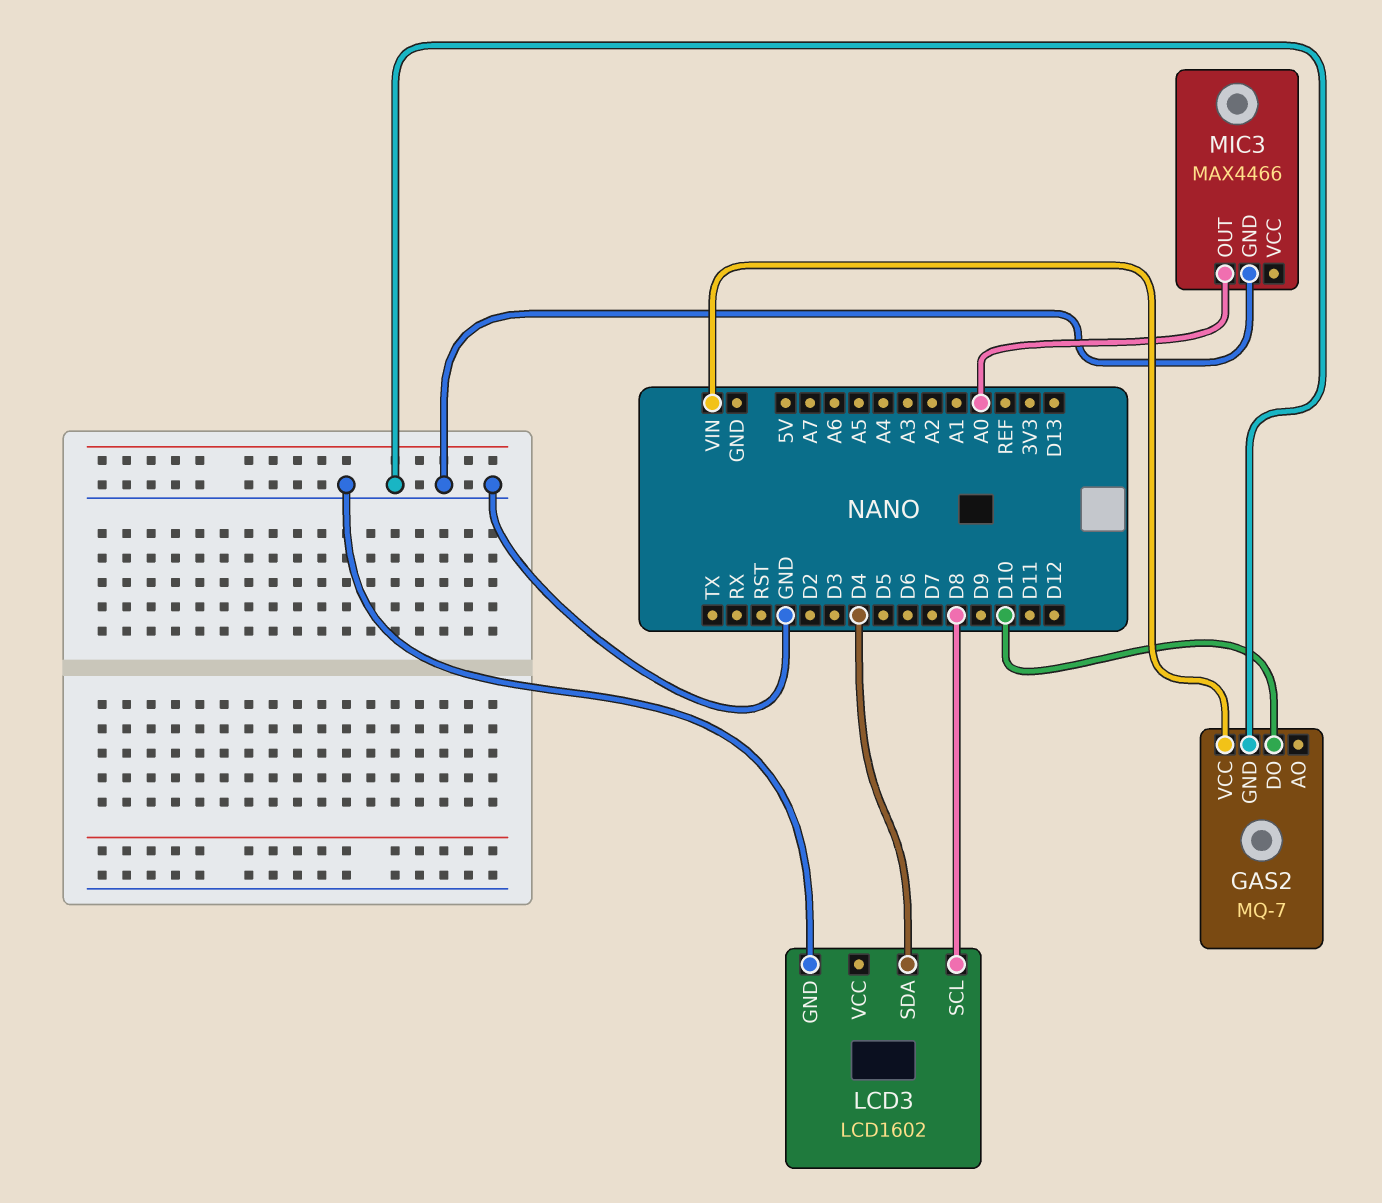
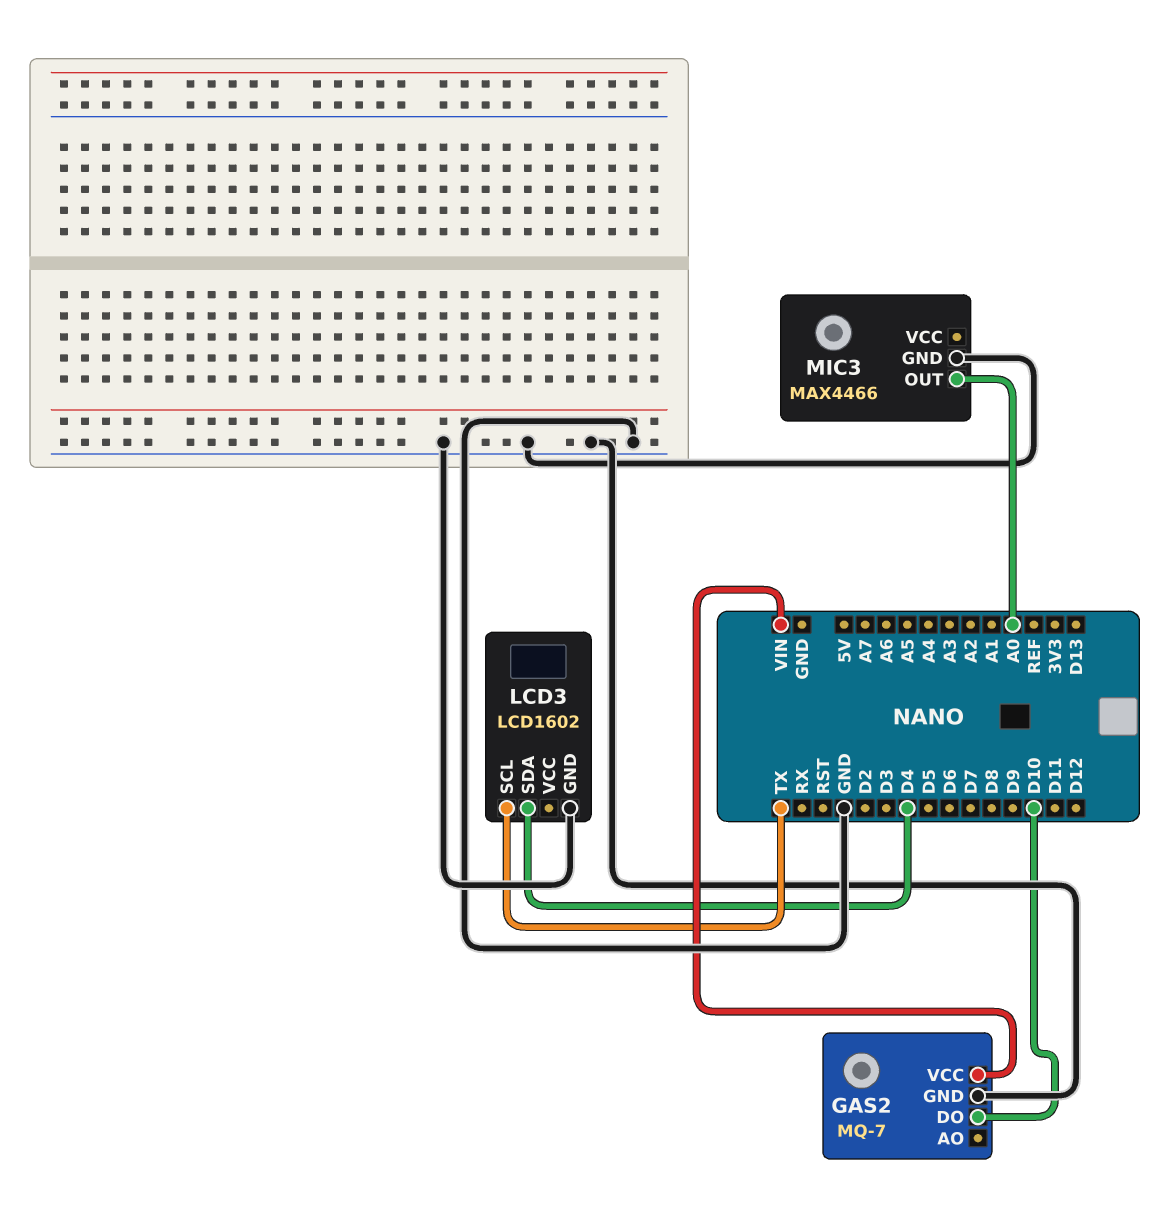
LCD3 pin SCL: D8 -> TX

